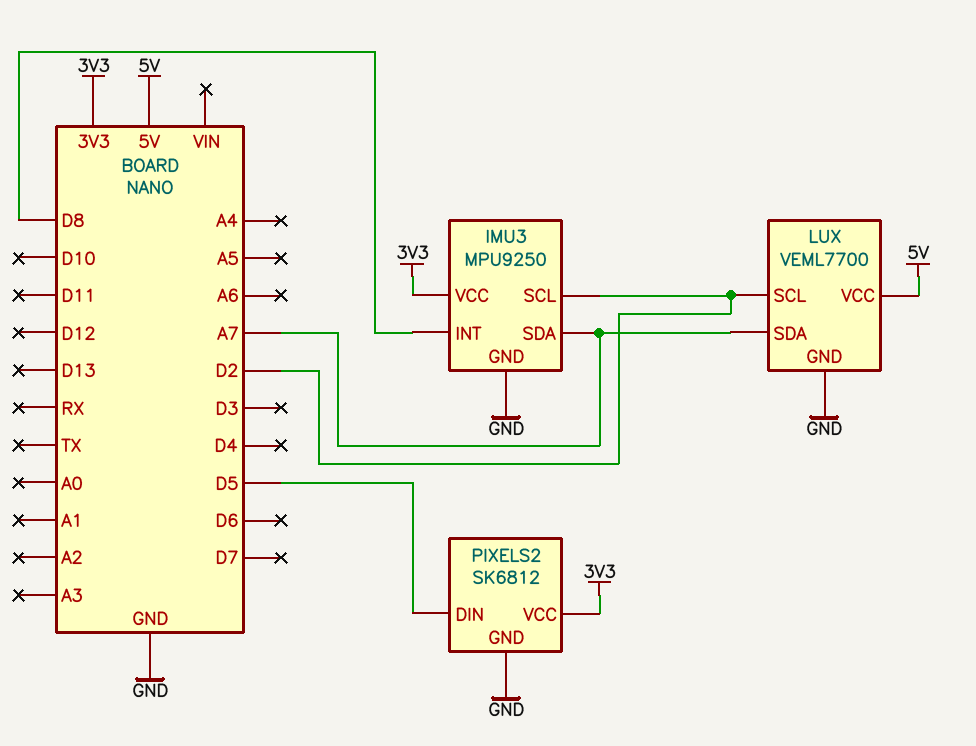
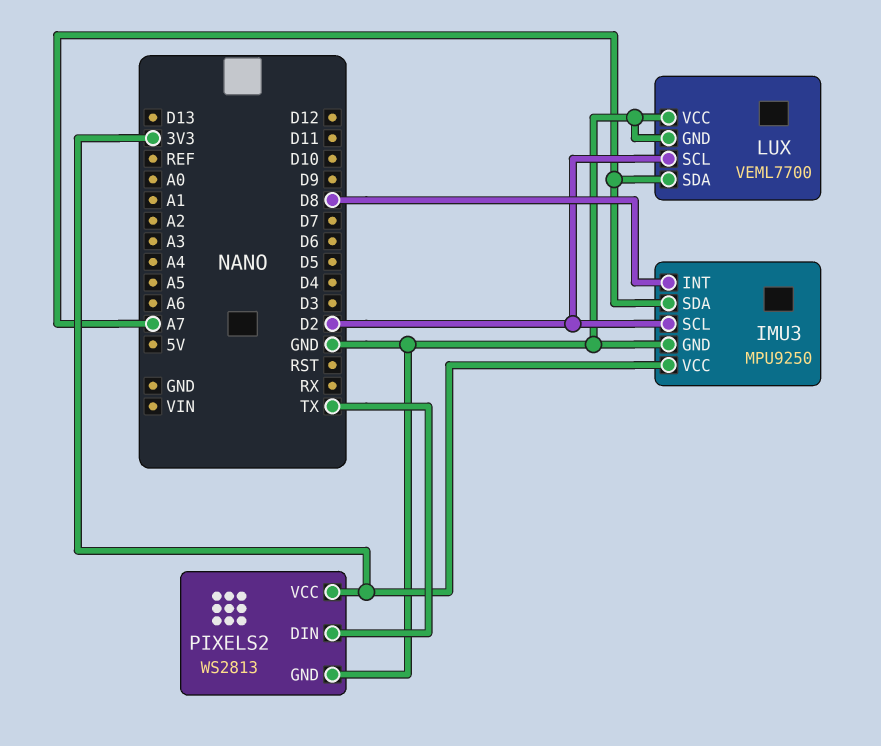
LUX pin VCC: 5V -> GND
PIXELS2: SK6812 -> WS2813
PIXELS2 pin DIN: D5 -> TX

